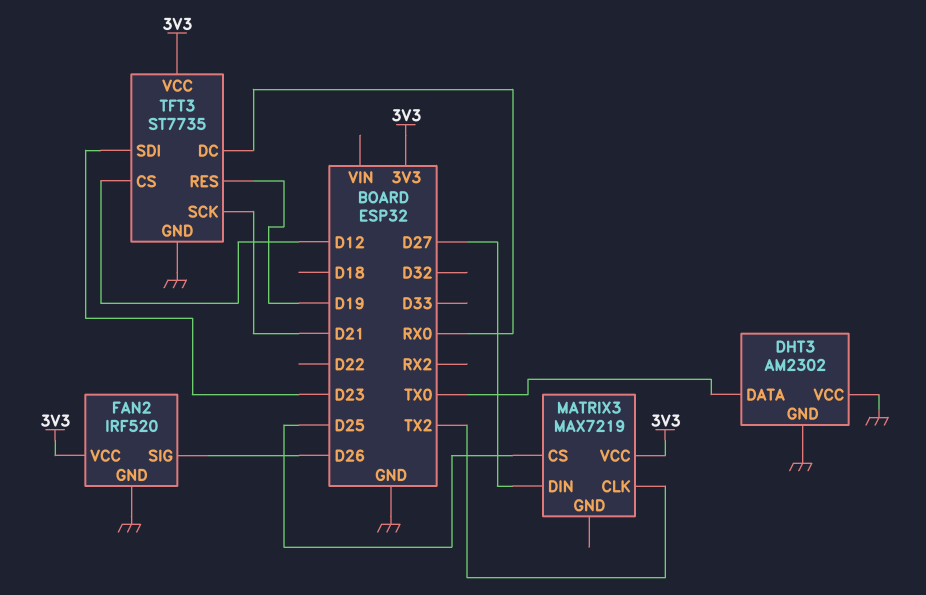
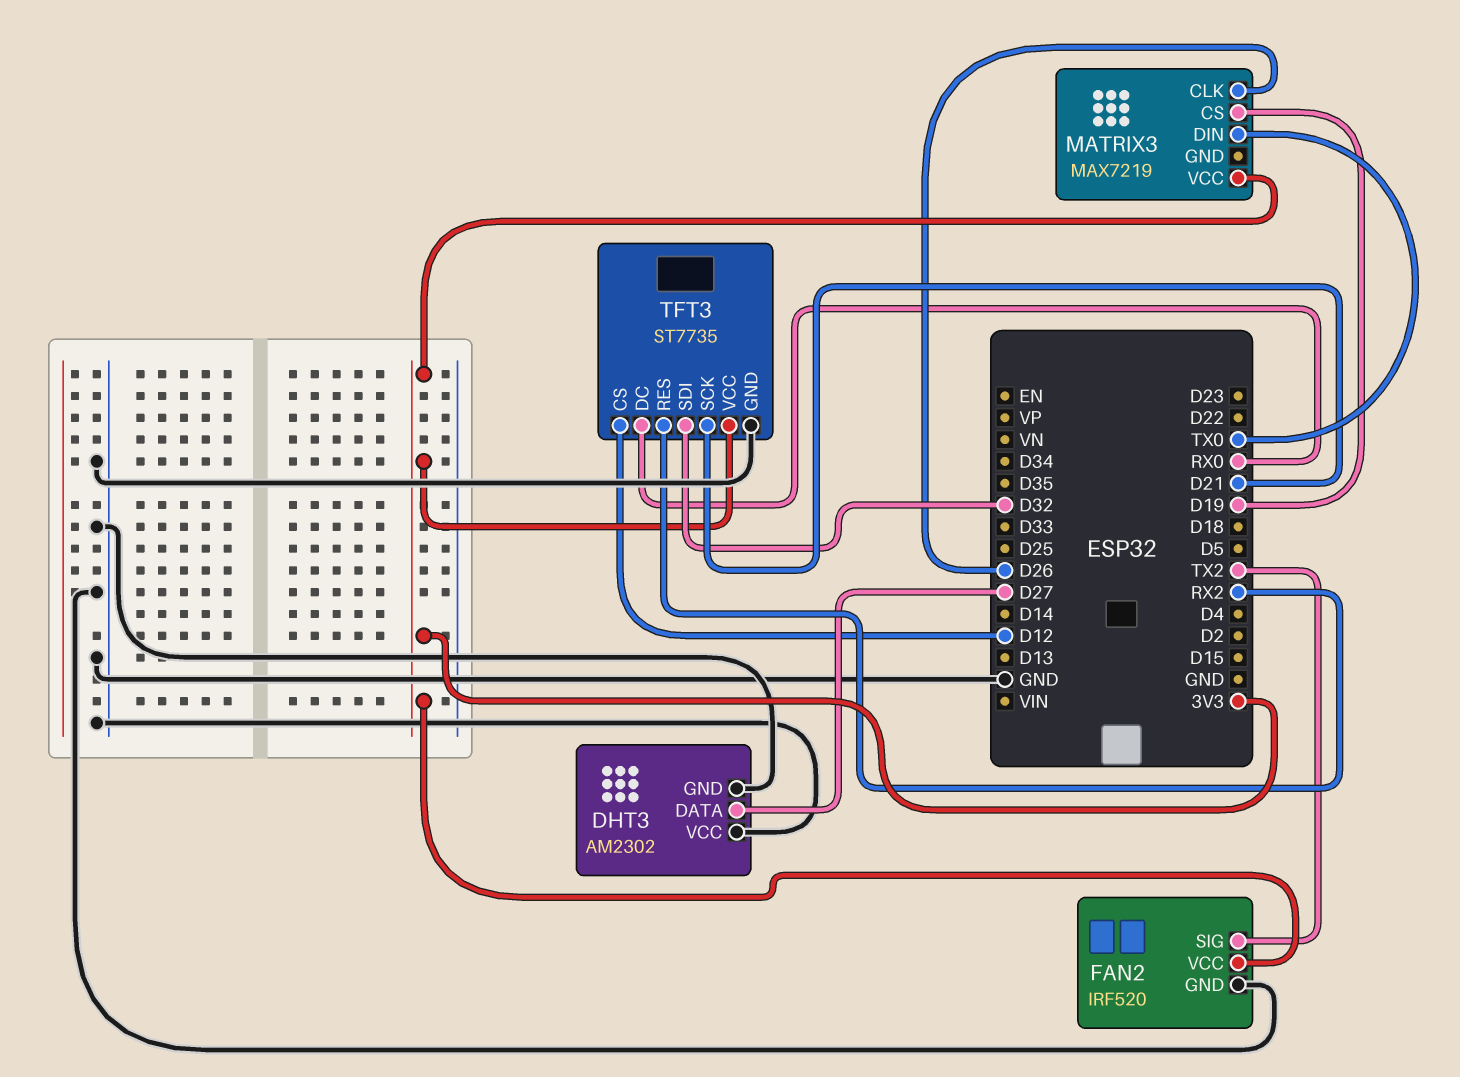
DHT3 pin DATA: TX0 -> D27
FAN2 pin SIG: D26 -> TX2
MATRIX3 pin CLK: TX2 -> D26
MATRIX3 pin CS: D25 -> D19
MATRIX3 pin DIN: D27 -> TX0
TFT3 pin RES: D19 -> RX2
TFT3 pin SDI: D23 -> D32

